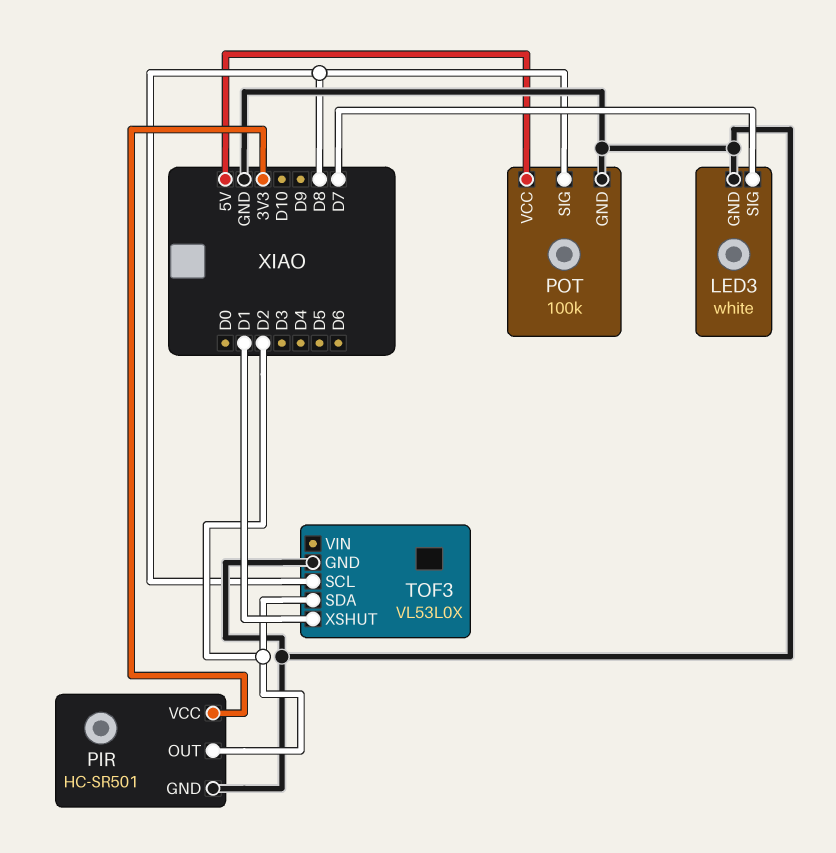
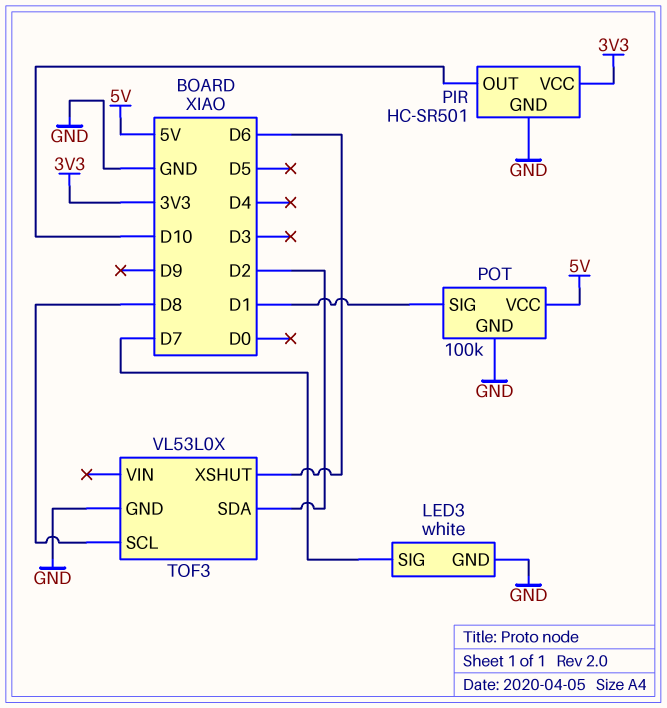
PIR pin OUT: D2 -> D10
POT pin SIG: D8 -> D1
TOF3 pin XSHUT: D1 -> D6

